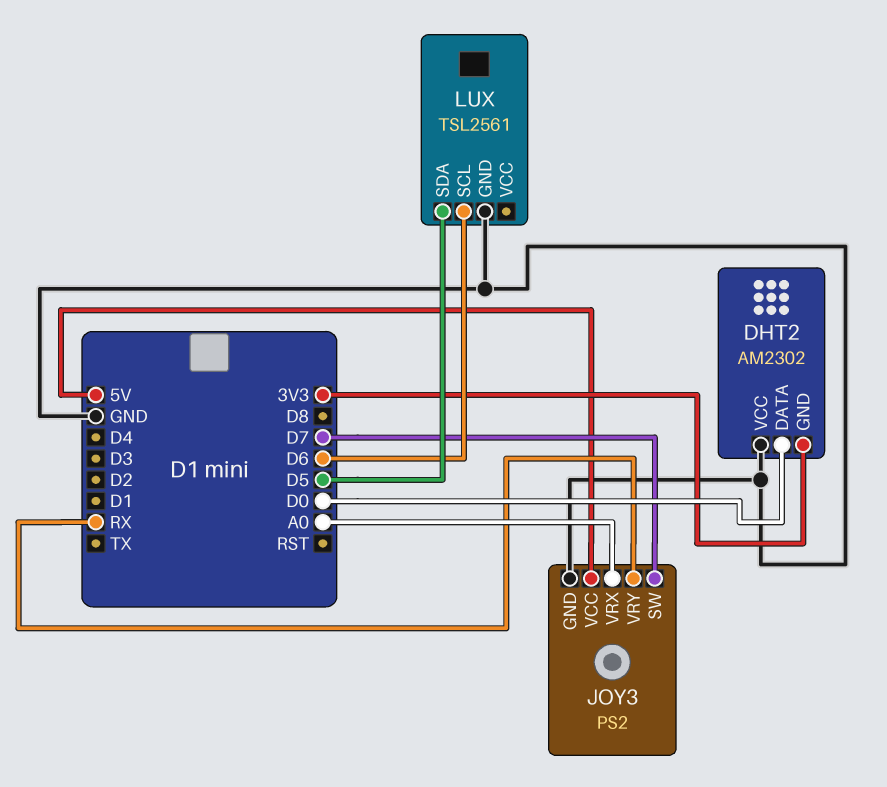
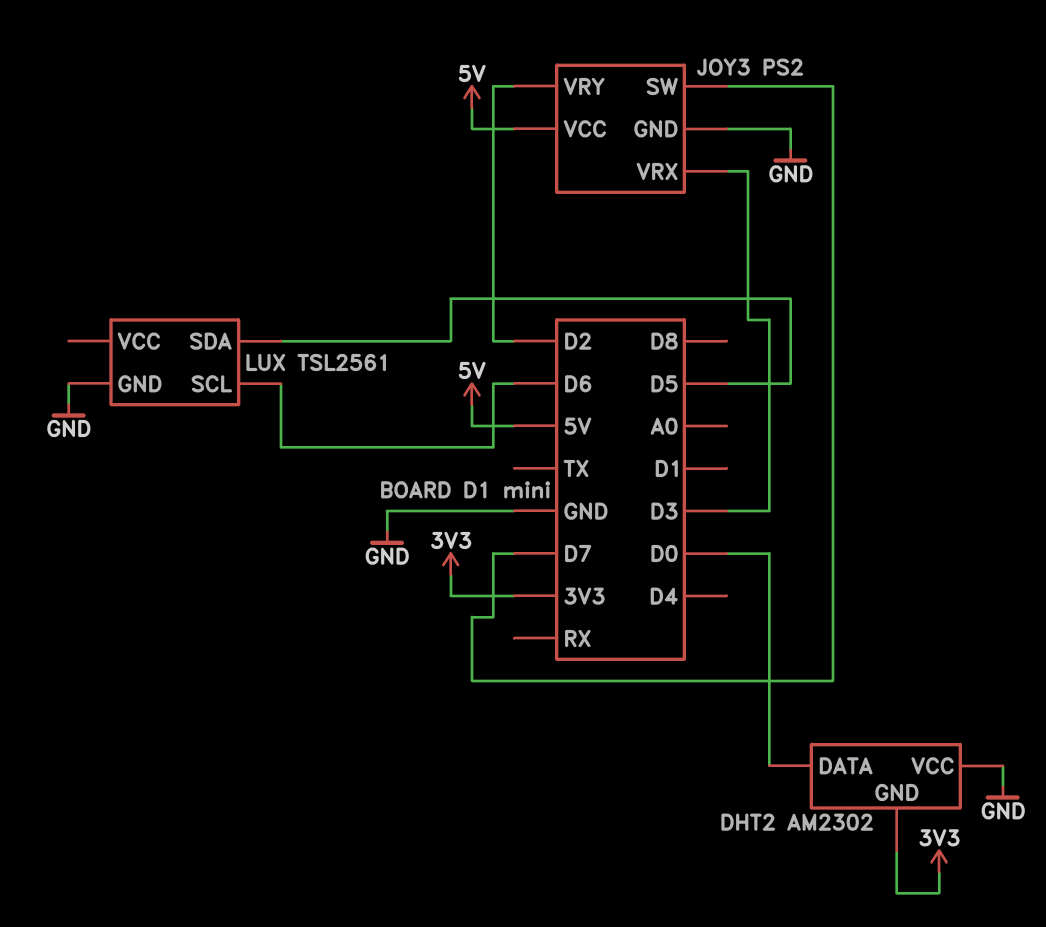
JOY3 pin VRX: A0 -> D3
JOY3 pin VRY: RX -> D2

